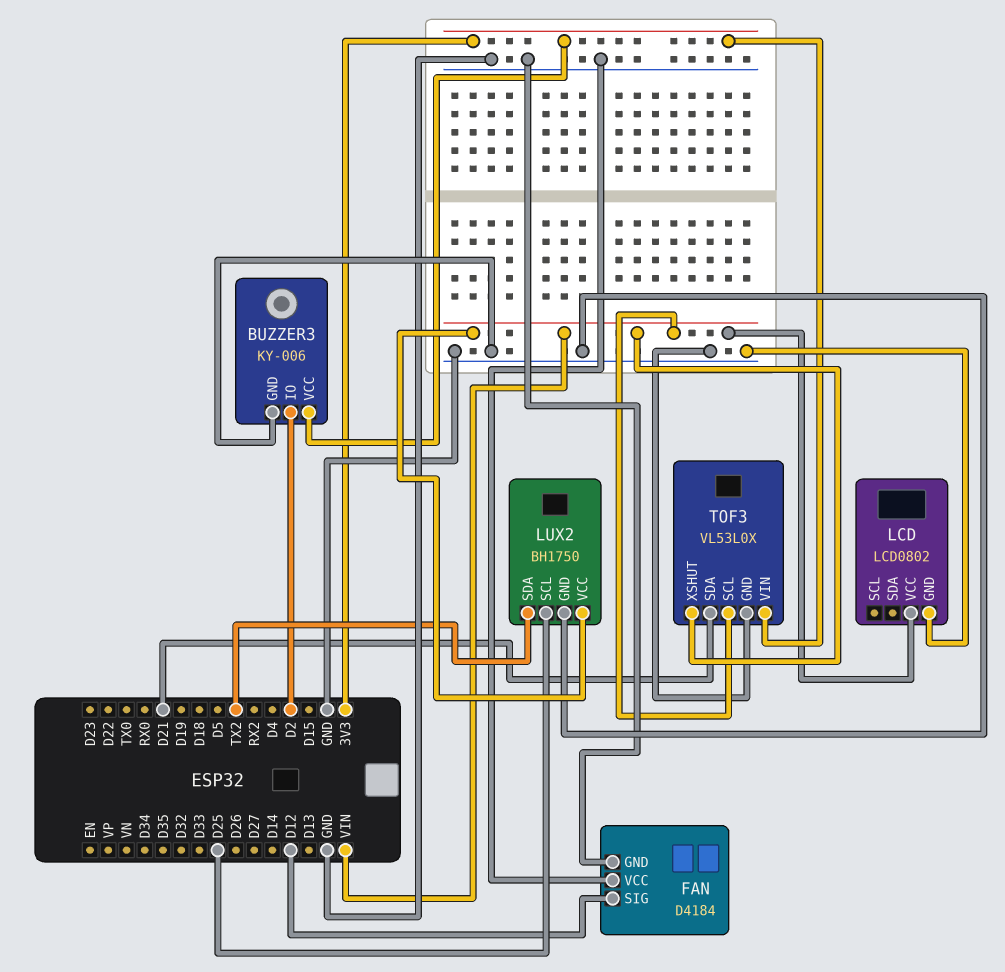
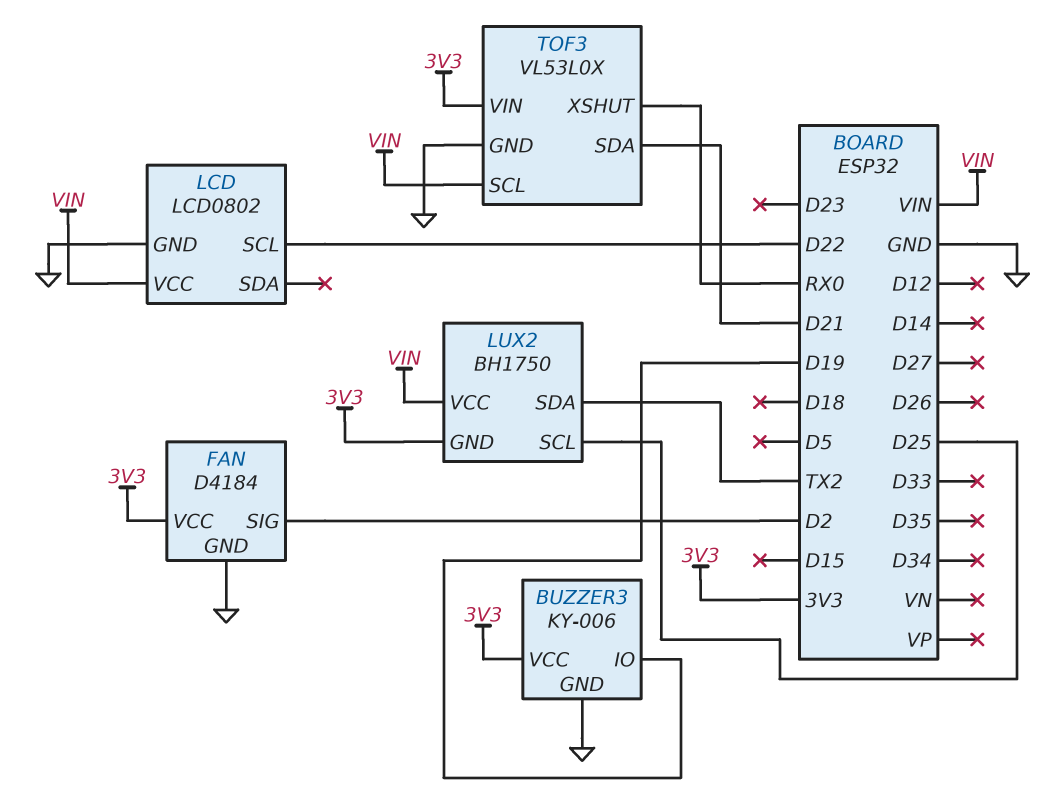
BUZZER3 pin IO: D2 -> D19
FAN pin SIG: D12 -> D2
FAN pin VCC: GND -> 3V3
LCD pin SCL: none -> D22
LUX2 pin GND: GND -> 3V3
TOF3 pin XSHUT: VIN -> RX0

